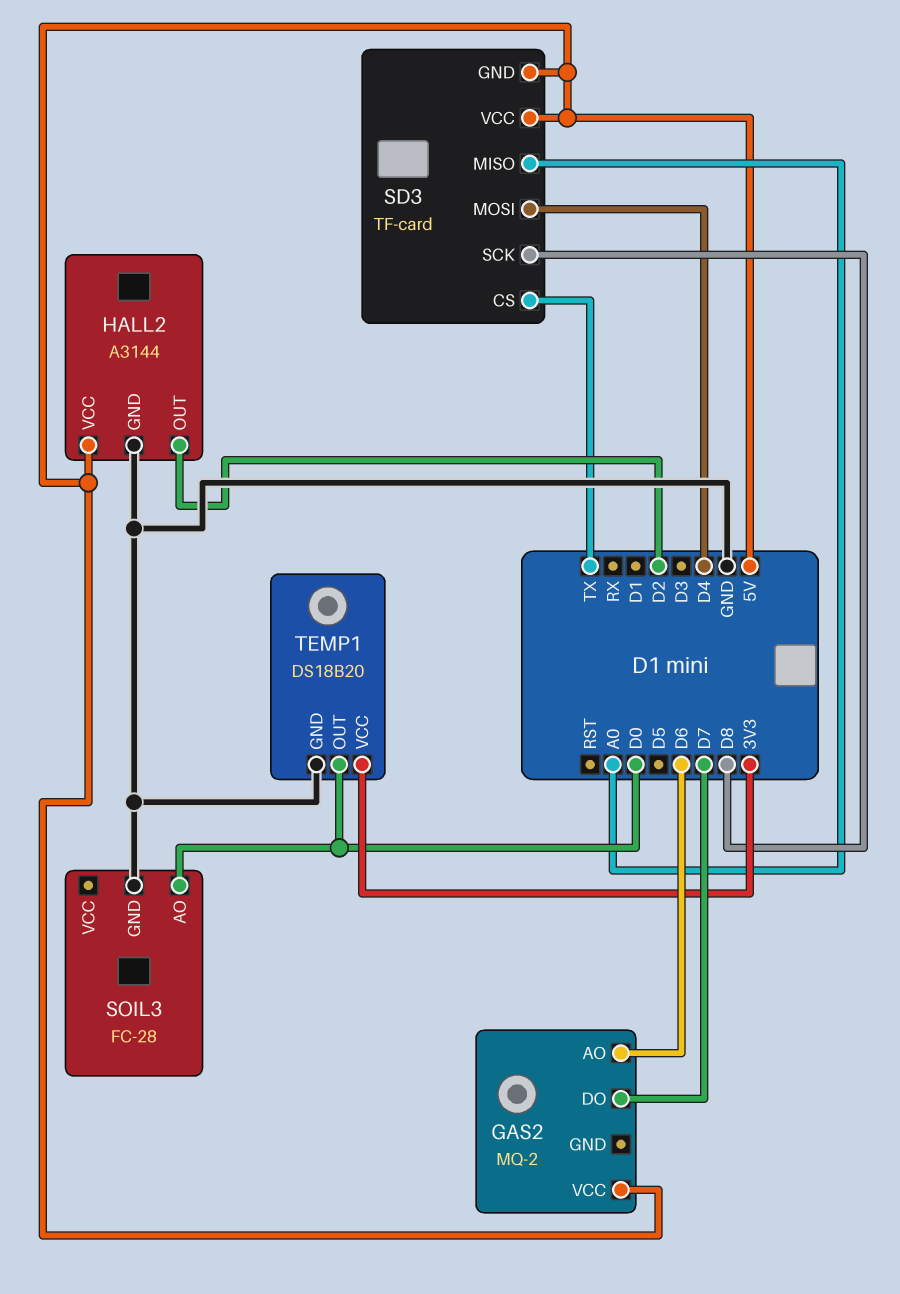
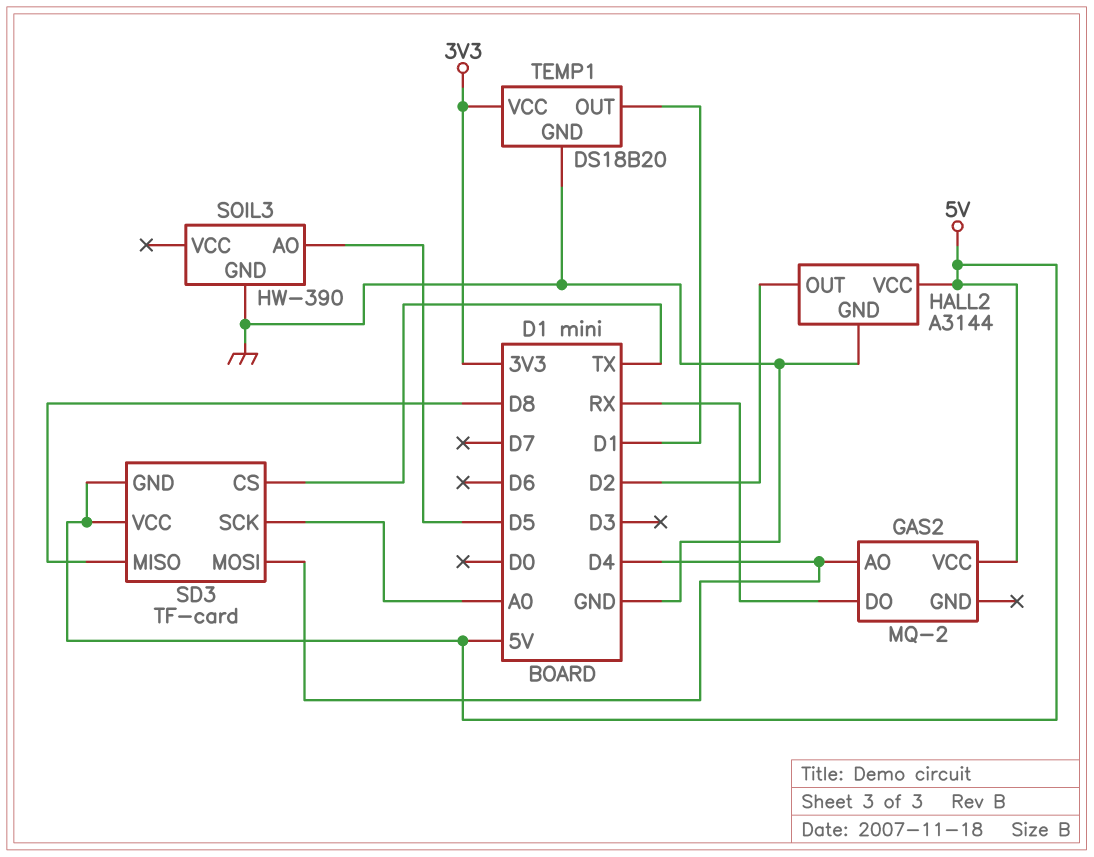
GAS2 pin AO: D6 -> D4
GAS2 pin DO: D7 -> RX
SD3 pin MISO: A0 -> D8
SD3 pin SCK: D8 -> A0
SOIL3: FC-28 -> HW-390
SOIL3 pin AO: D0 -> D5
TEMP1 pin OUT: D0 -> D1

